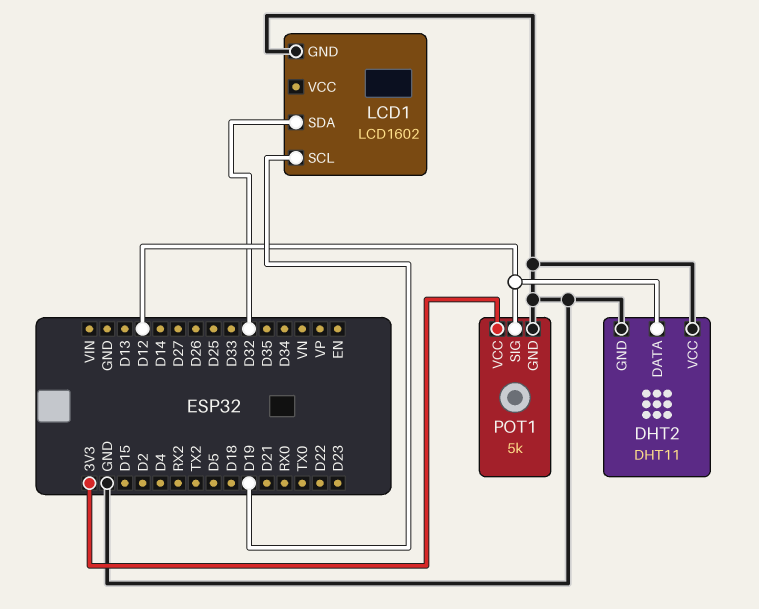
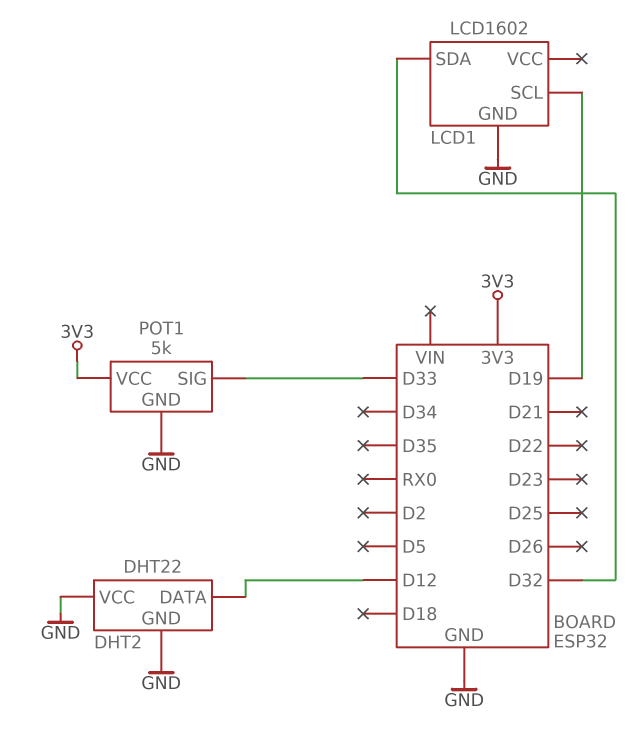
DHT2: DHT11 -> DHT22
POT1 pin SIG: D12 -> D33

